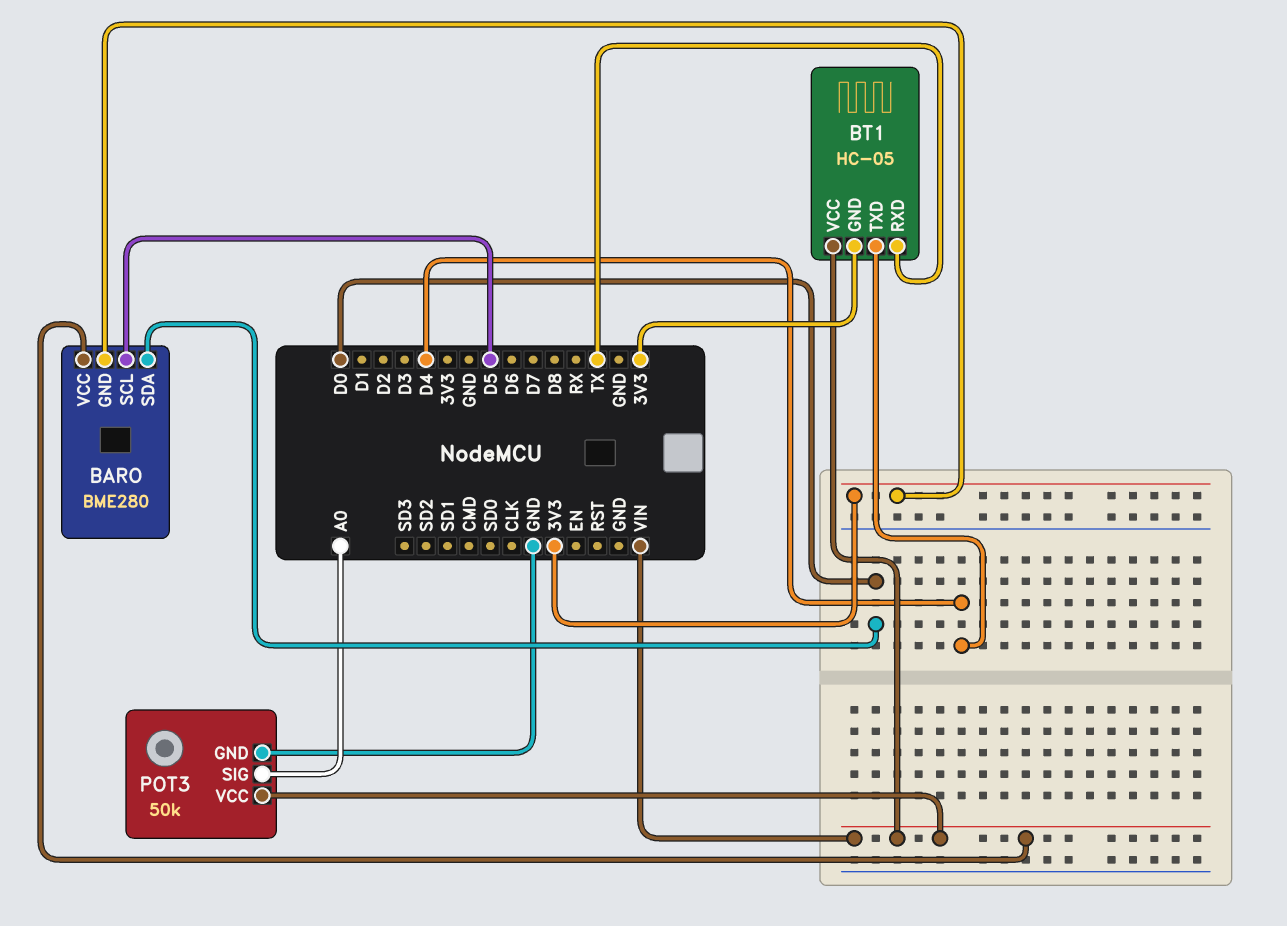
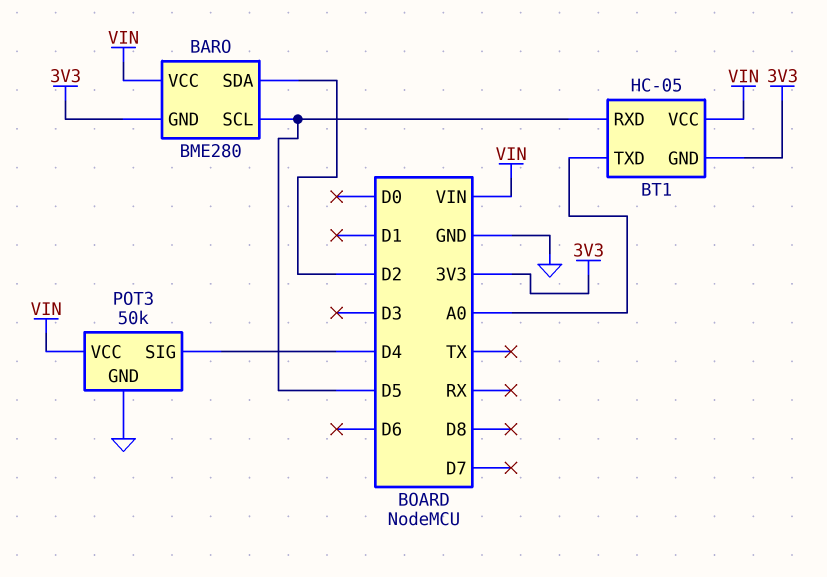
BARO pin SDA: D0 -> D2
BT1 pin RXD: TX -> D5
BT1 pin TXD: D4 -> A0
POT3 pin SIG: A0 -> D4

